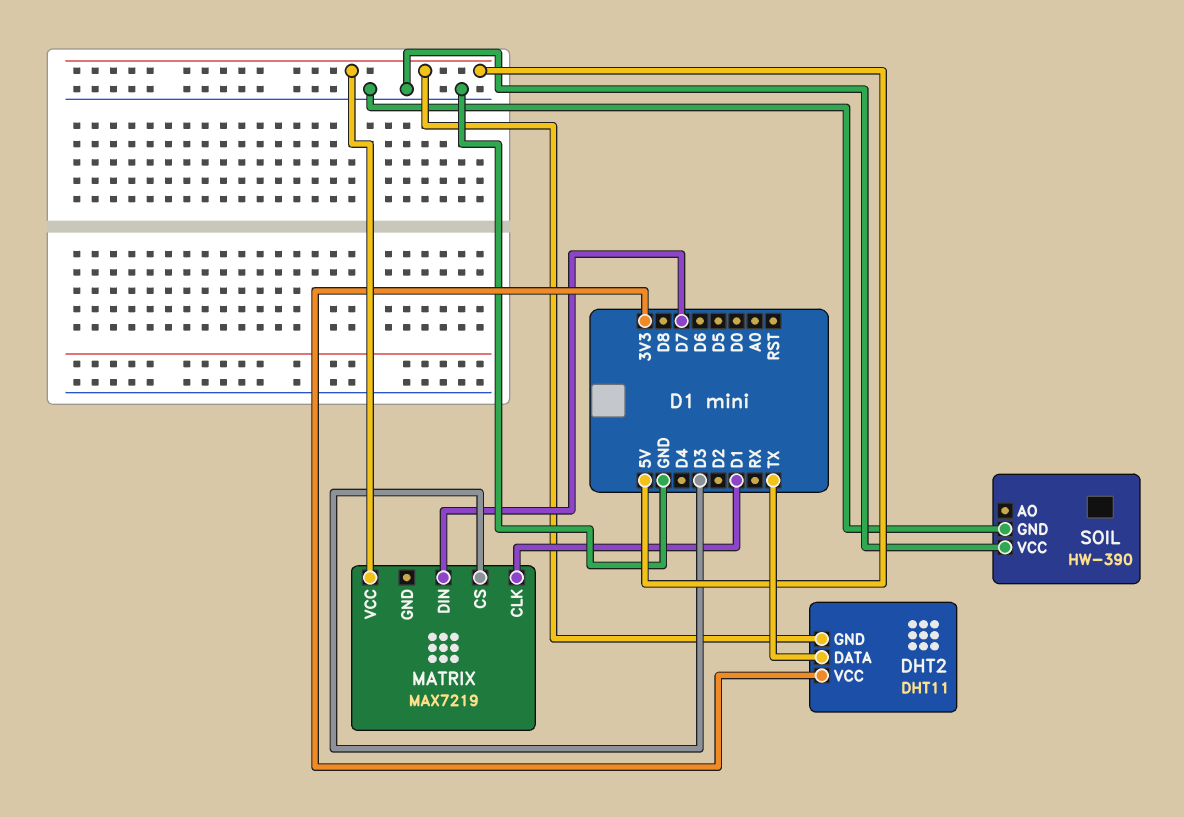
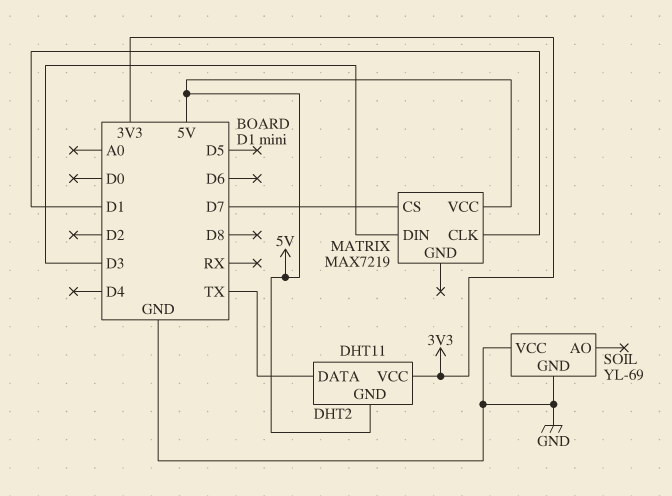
MATRIX pin CS: D3 -> D7
MATRIX pin DIN: D7 -> D3
SOIL: HW-390 -> YL-69

